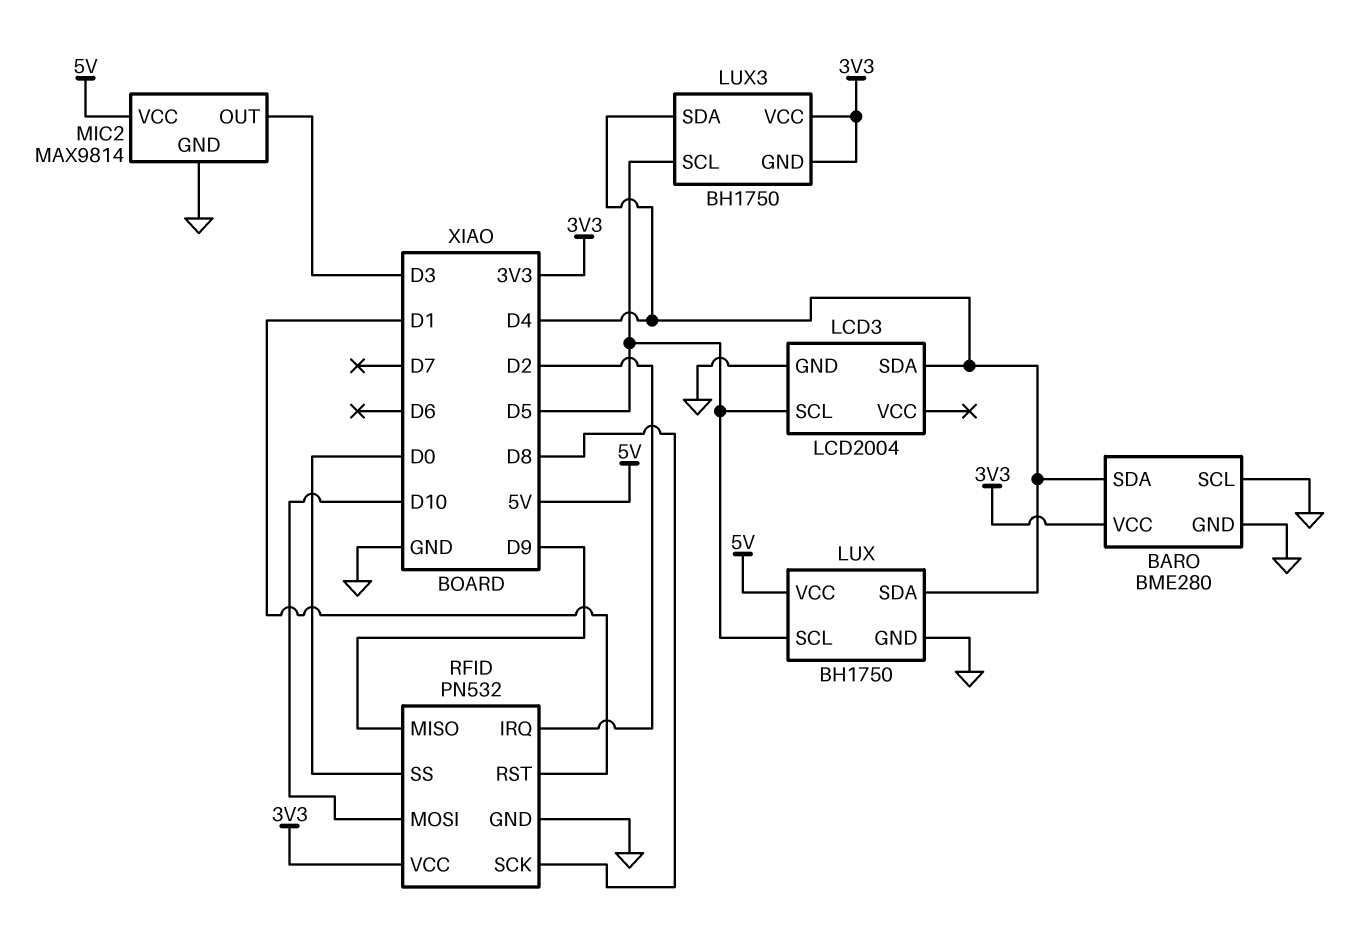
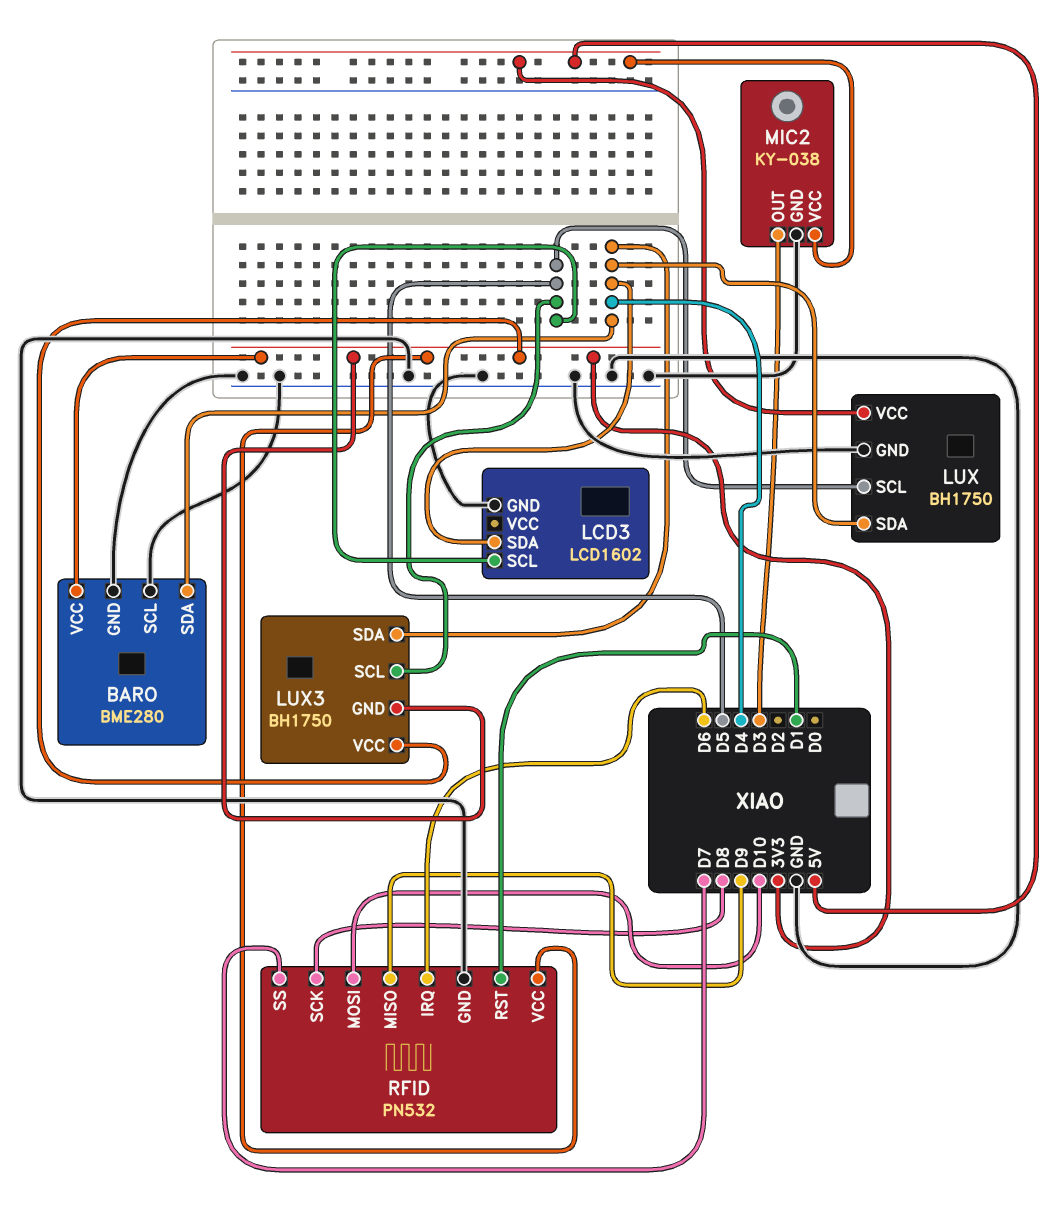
LCD3: LCD2004 -> LCD1602
MIC2: MAX9814 -> KY-038
RFID pin IRQ: D2 -> D6
RFID pin SS: D0 -> D7

